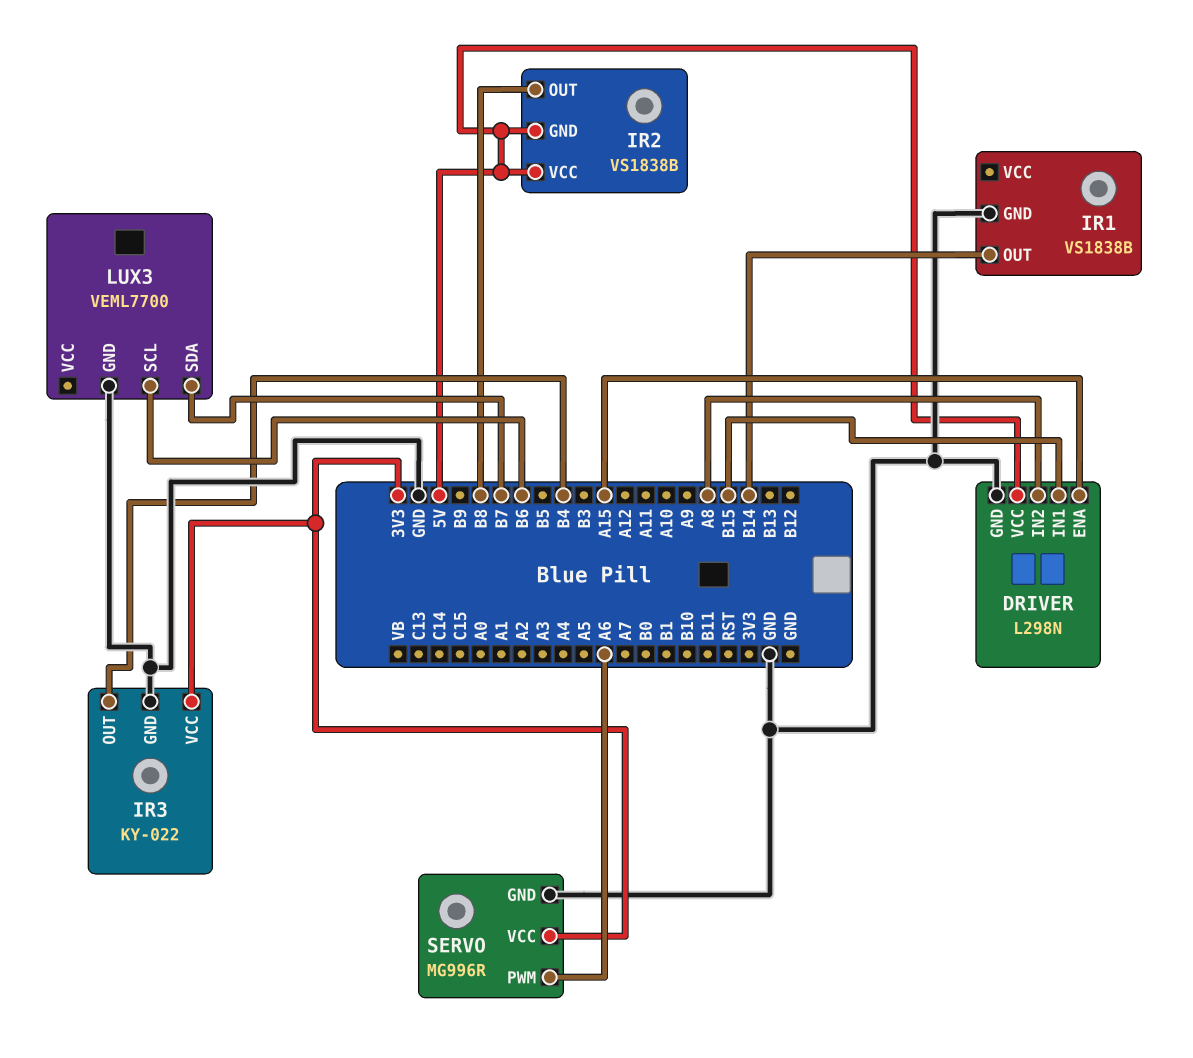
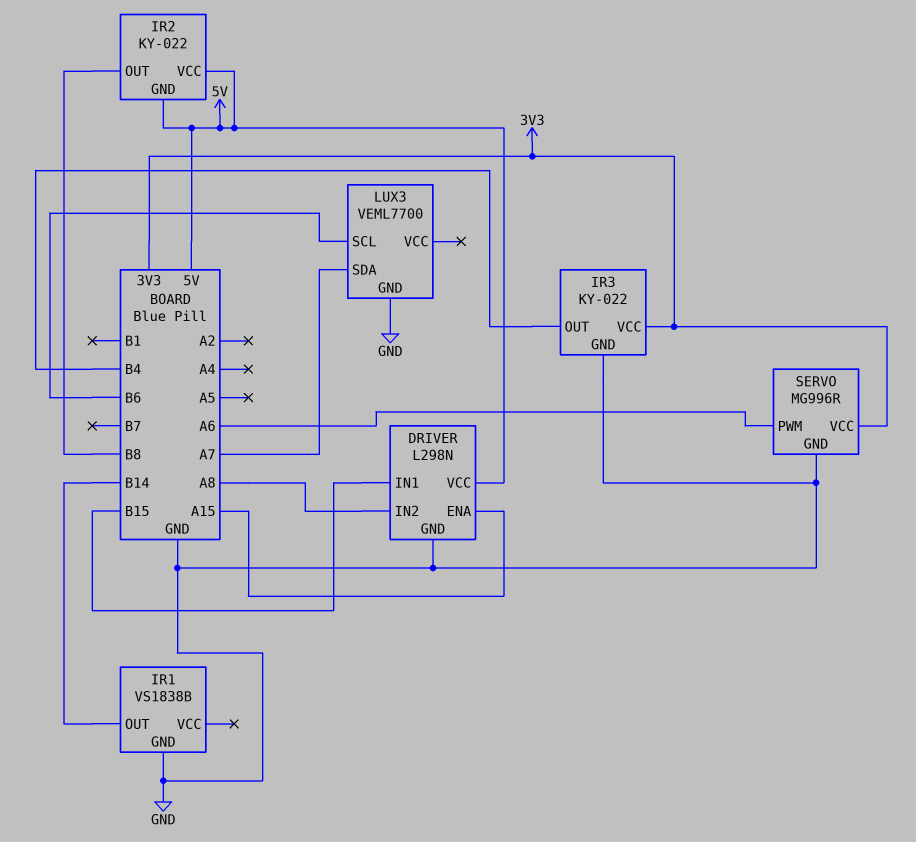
IR2: VS1838B -> KY-022
LUX3 pin SDA: B7 -> A7

